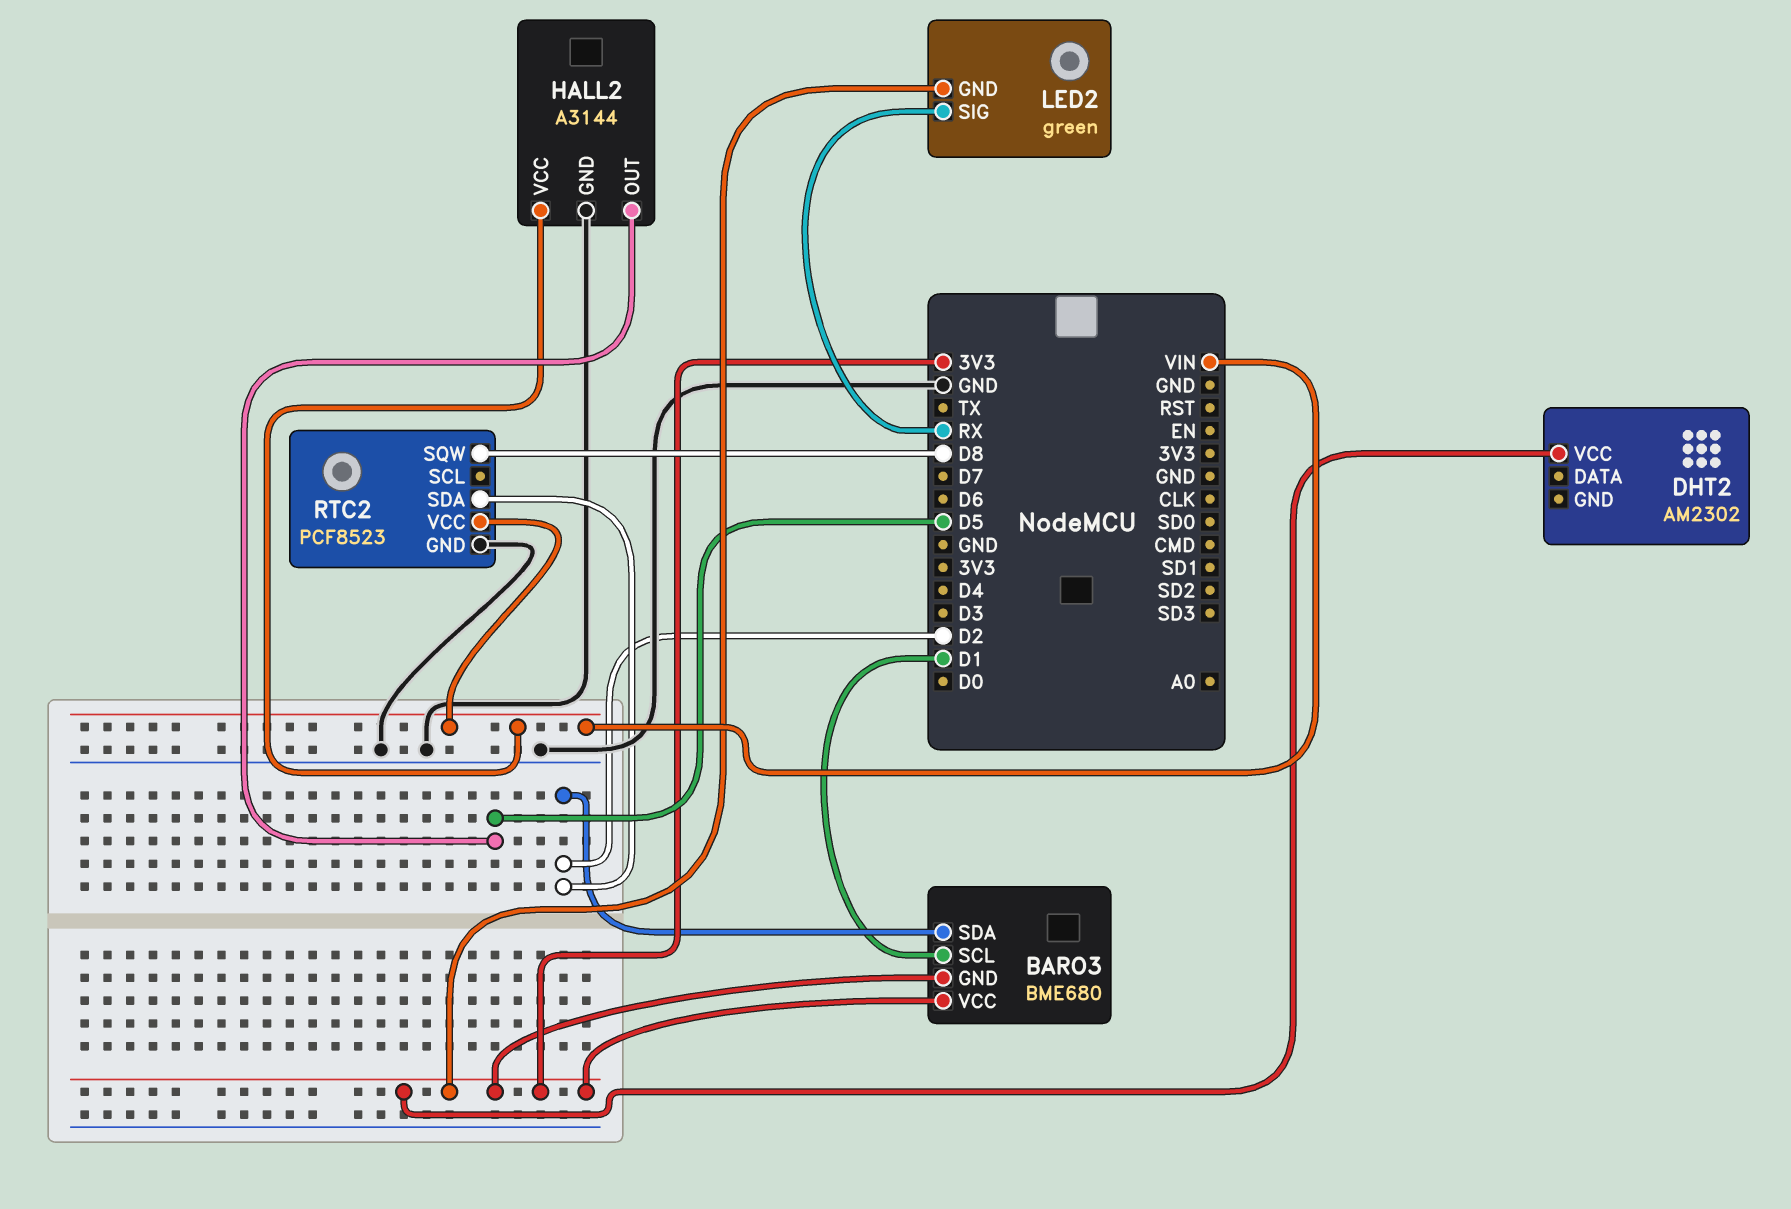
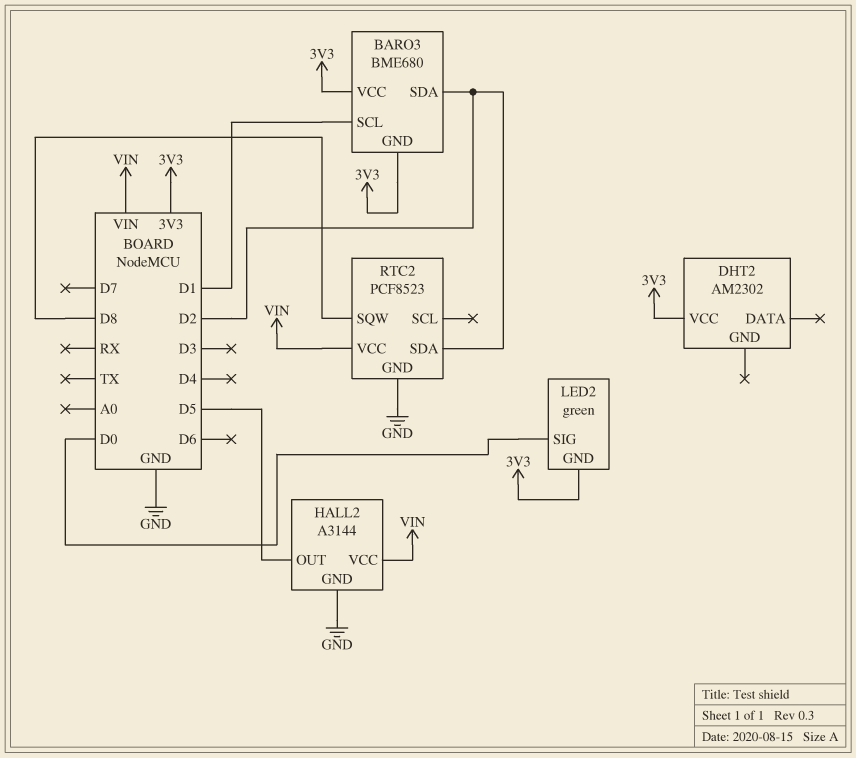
LED2 pin SIG: RX -> D0

